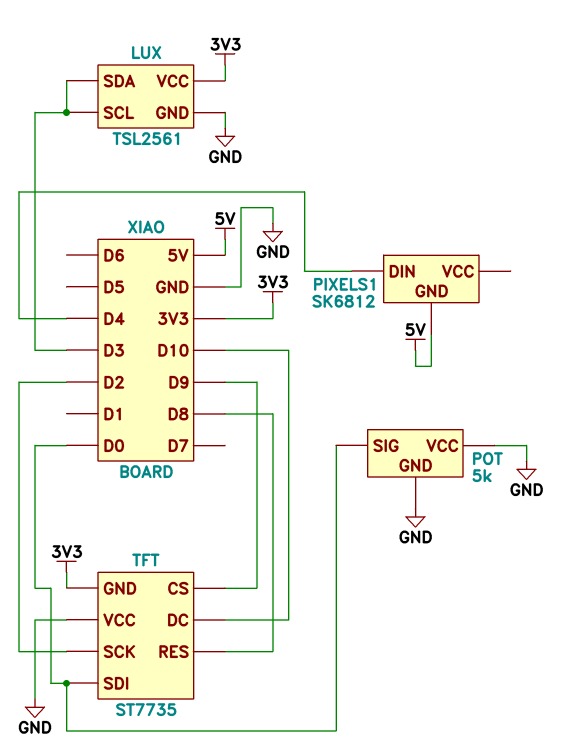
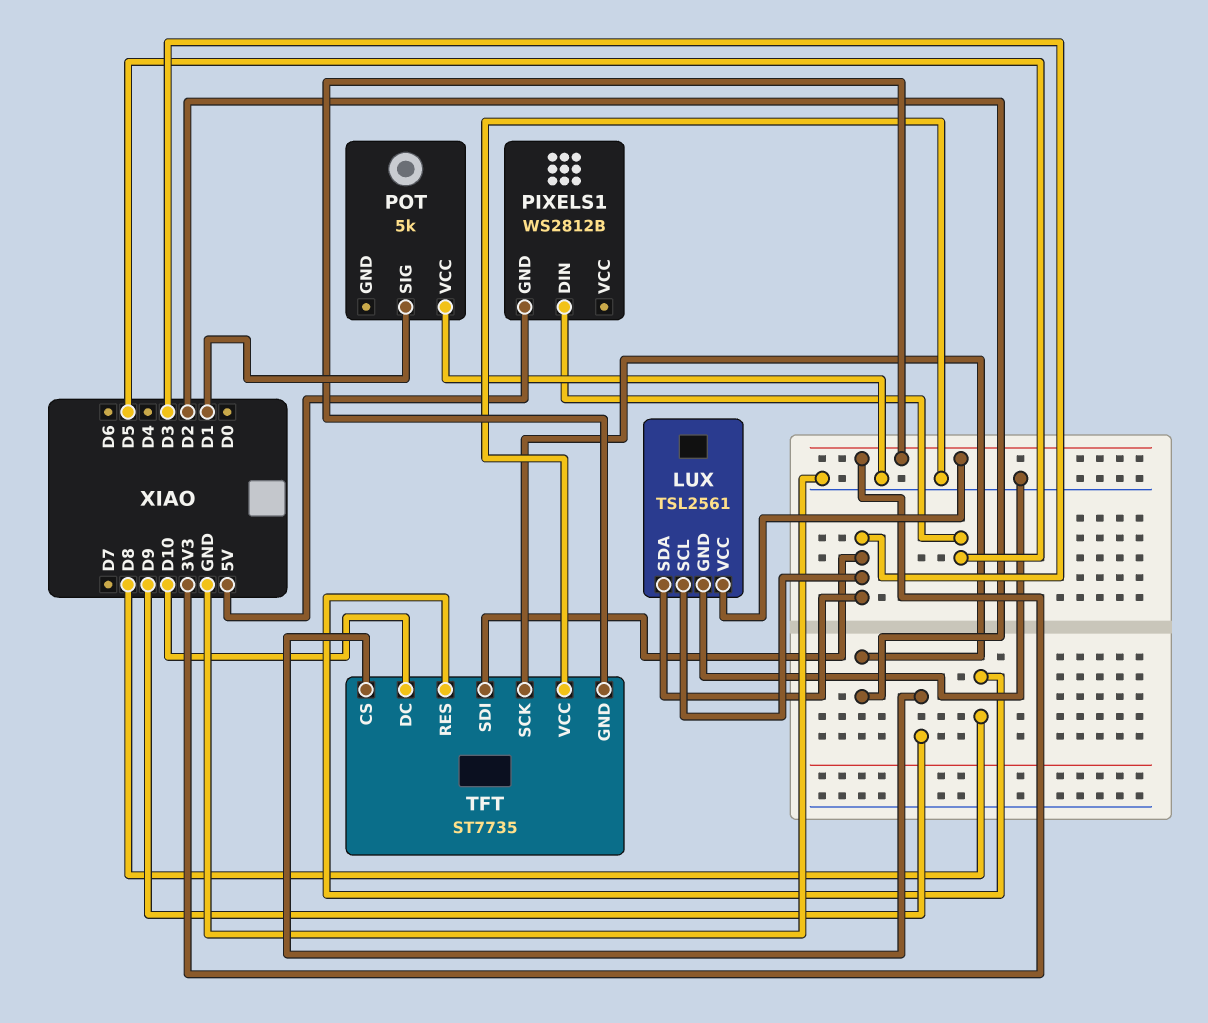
PIXELS1: SK6812 -> WS2812B
PIXELS1 pin DIN: D4 -> D5
POT pin GND: GND -> none
POT pin SIG: D0 -> D1
TFT pin SDI: D0 -> D3

